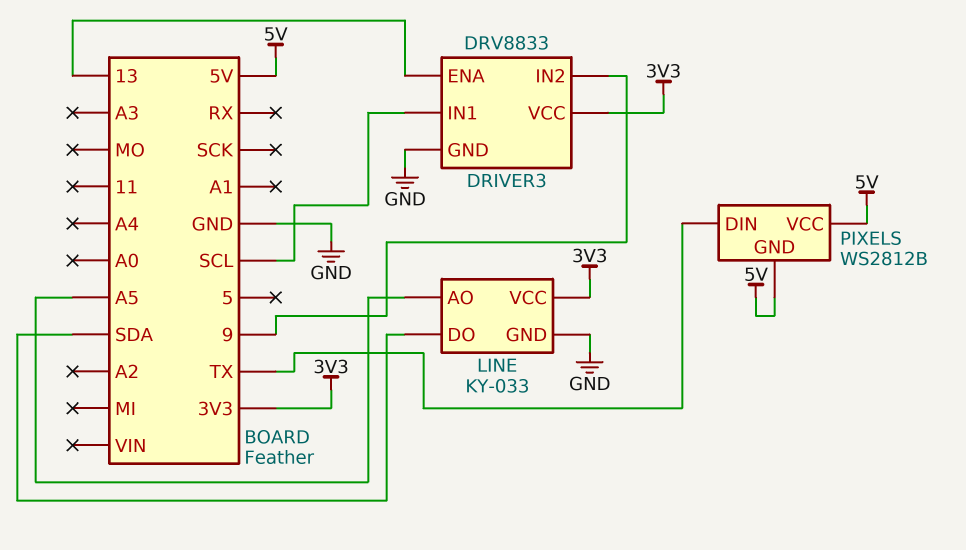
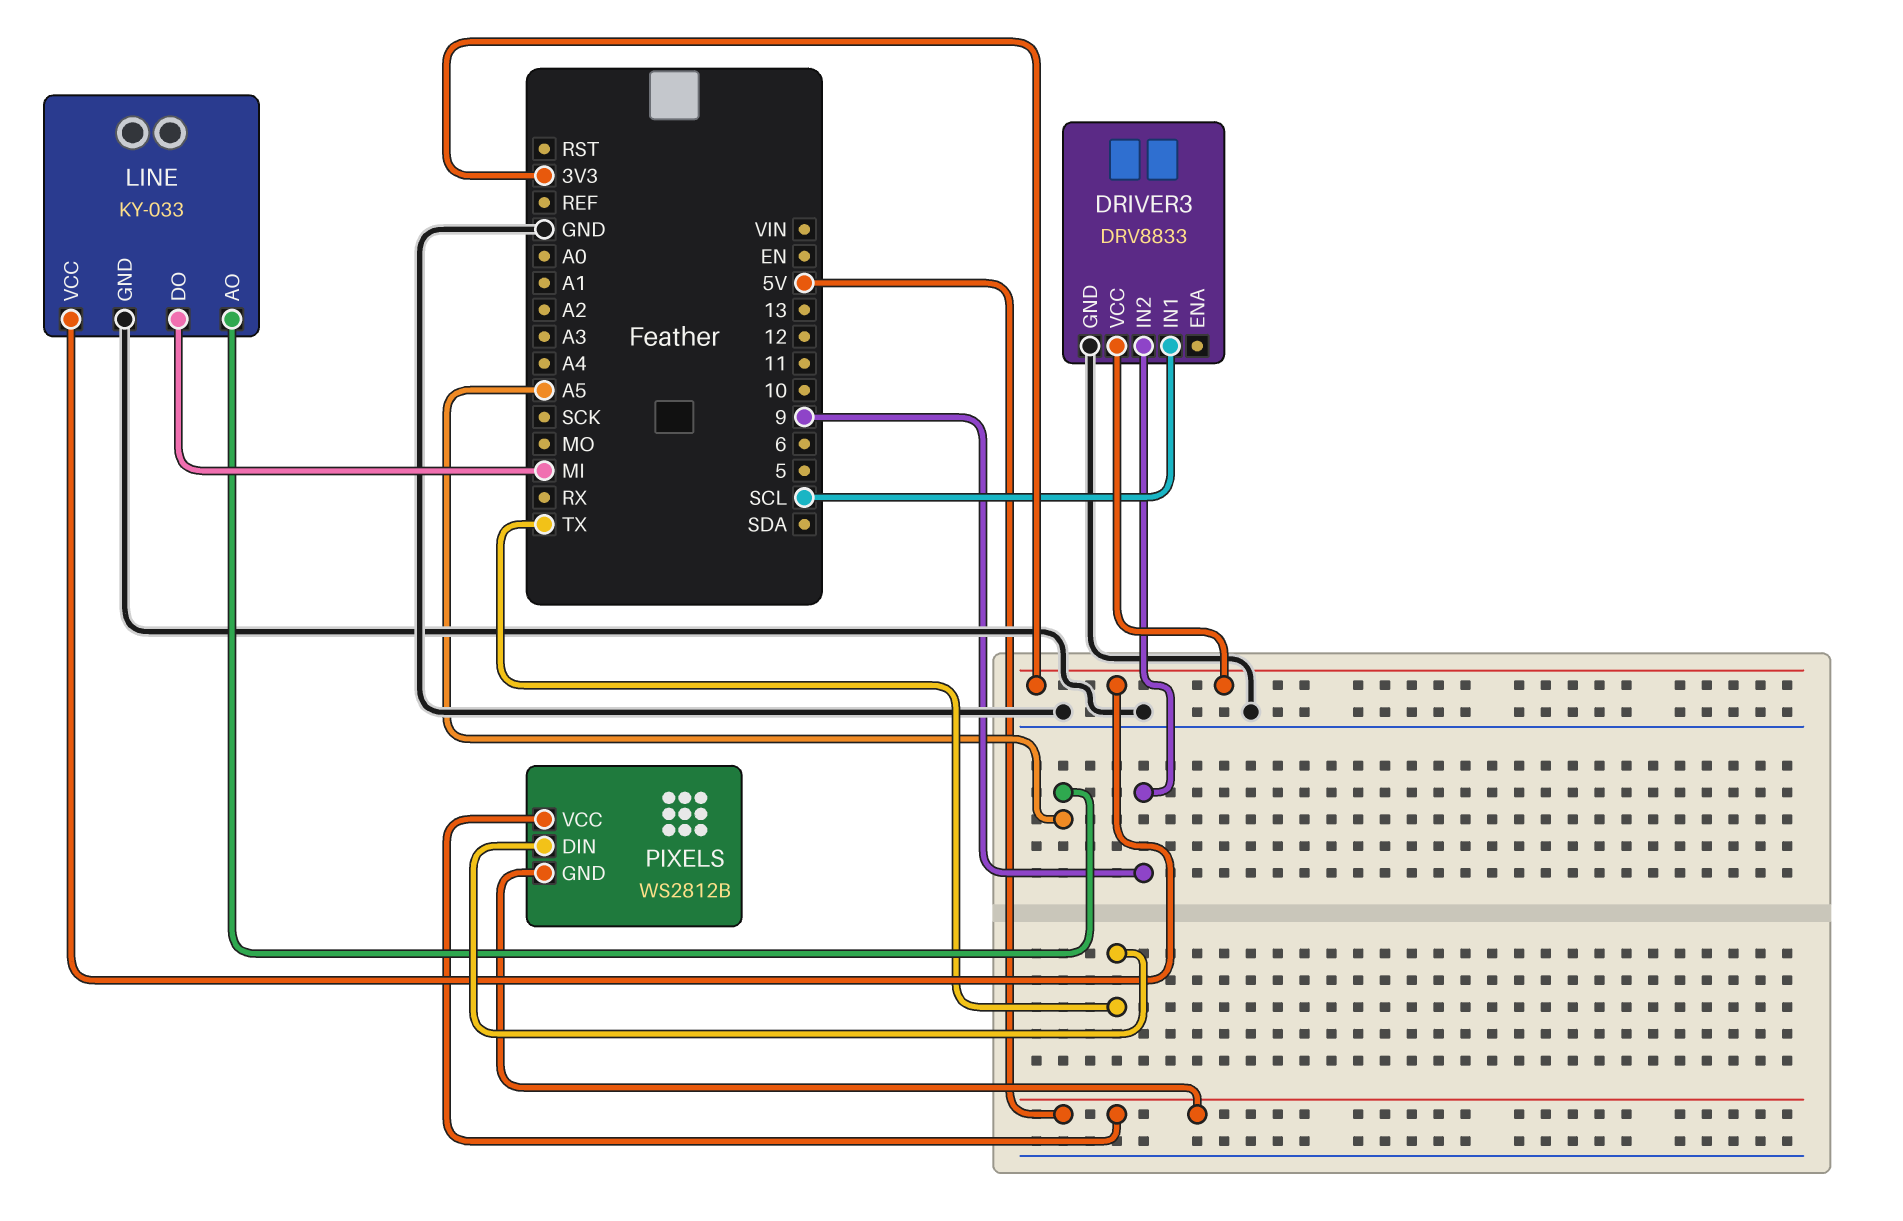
DRIVER3 pin ENA: 13 -> none
LINE pin DO: SDA -> MI

